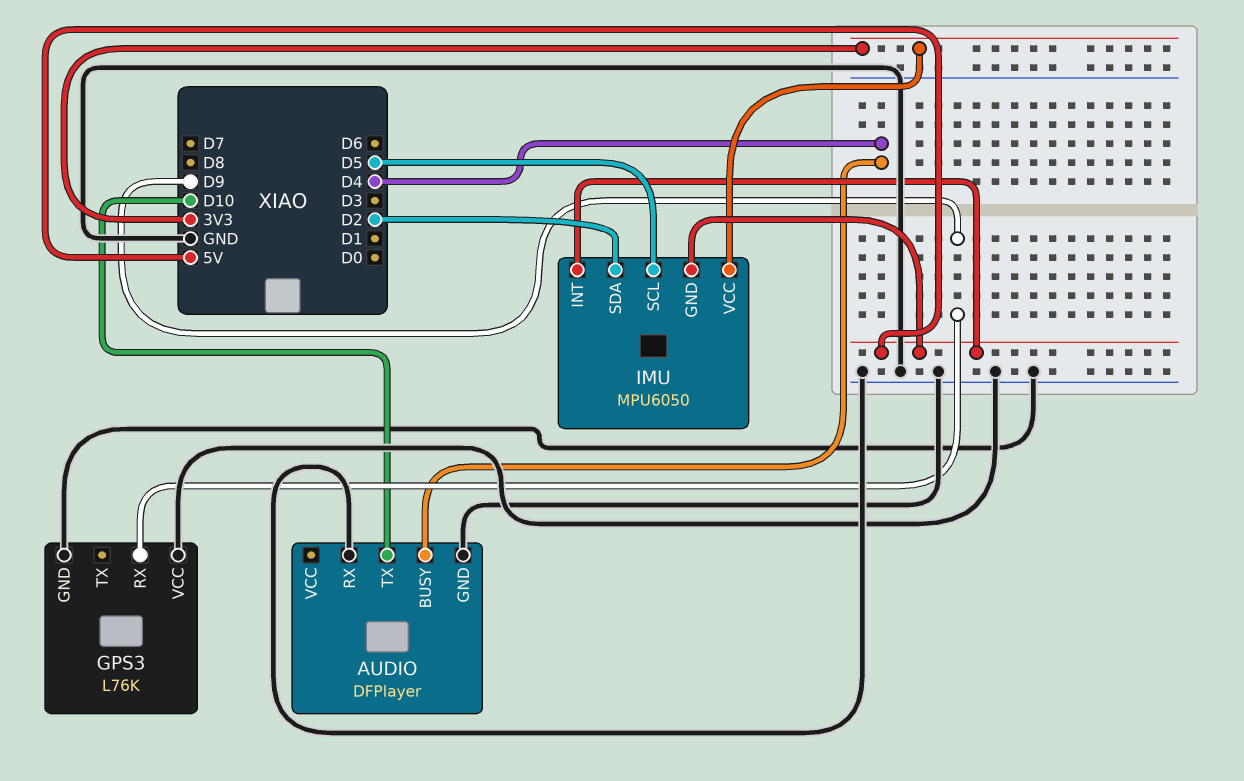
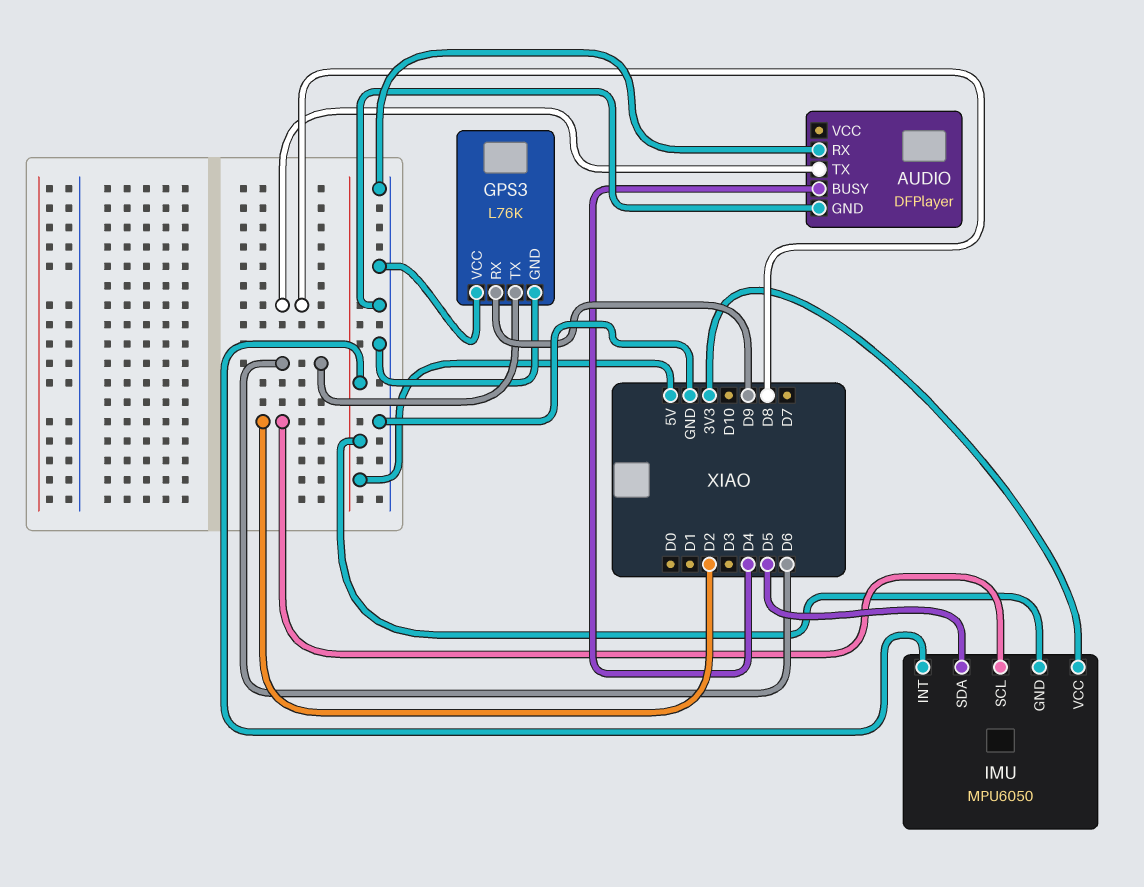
AUDIO pin TX: D10 -> D8
GPS3 pin TX: none -> D6
IMU pin SCL: D5 -> D2
IMU pin SDA: D2 -> D5

